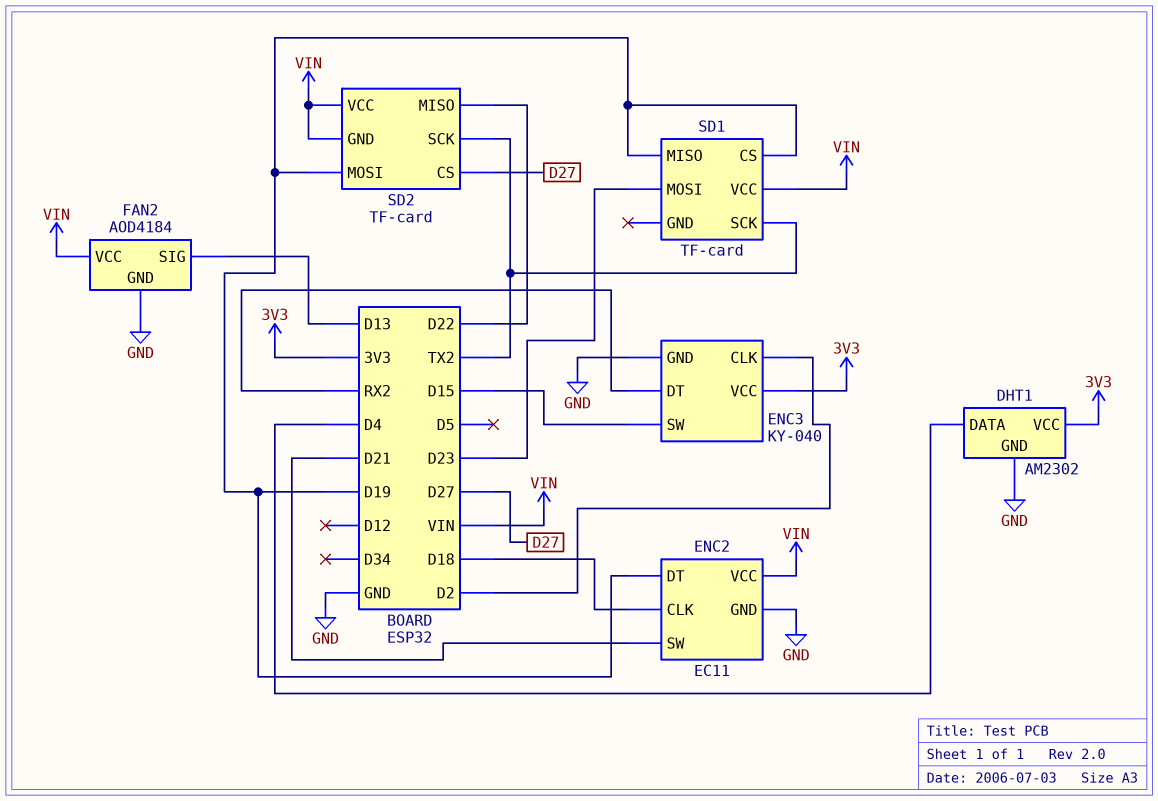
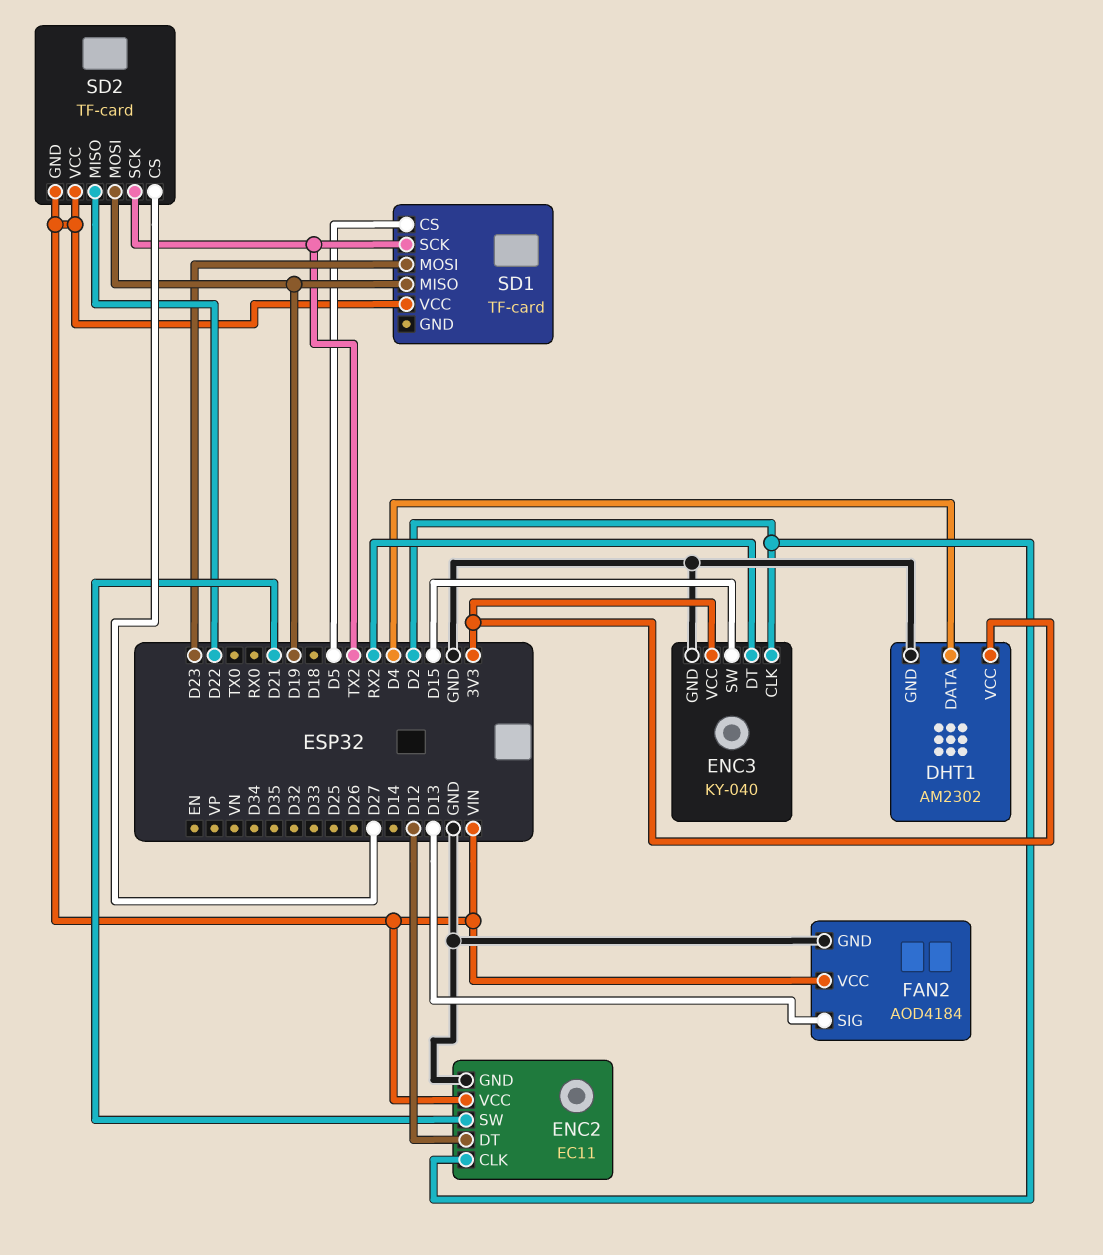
ENC2 pin CLK: D18 -> D2
ENC2 pin DT: D19 -> D12
SD1 pin CS: D19 -> D5

